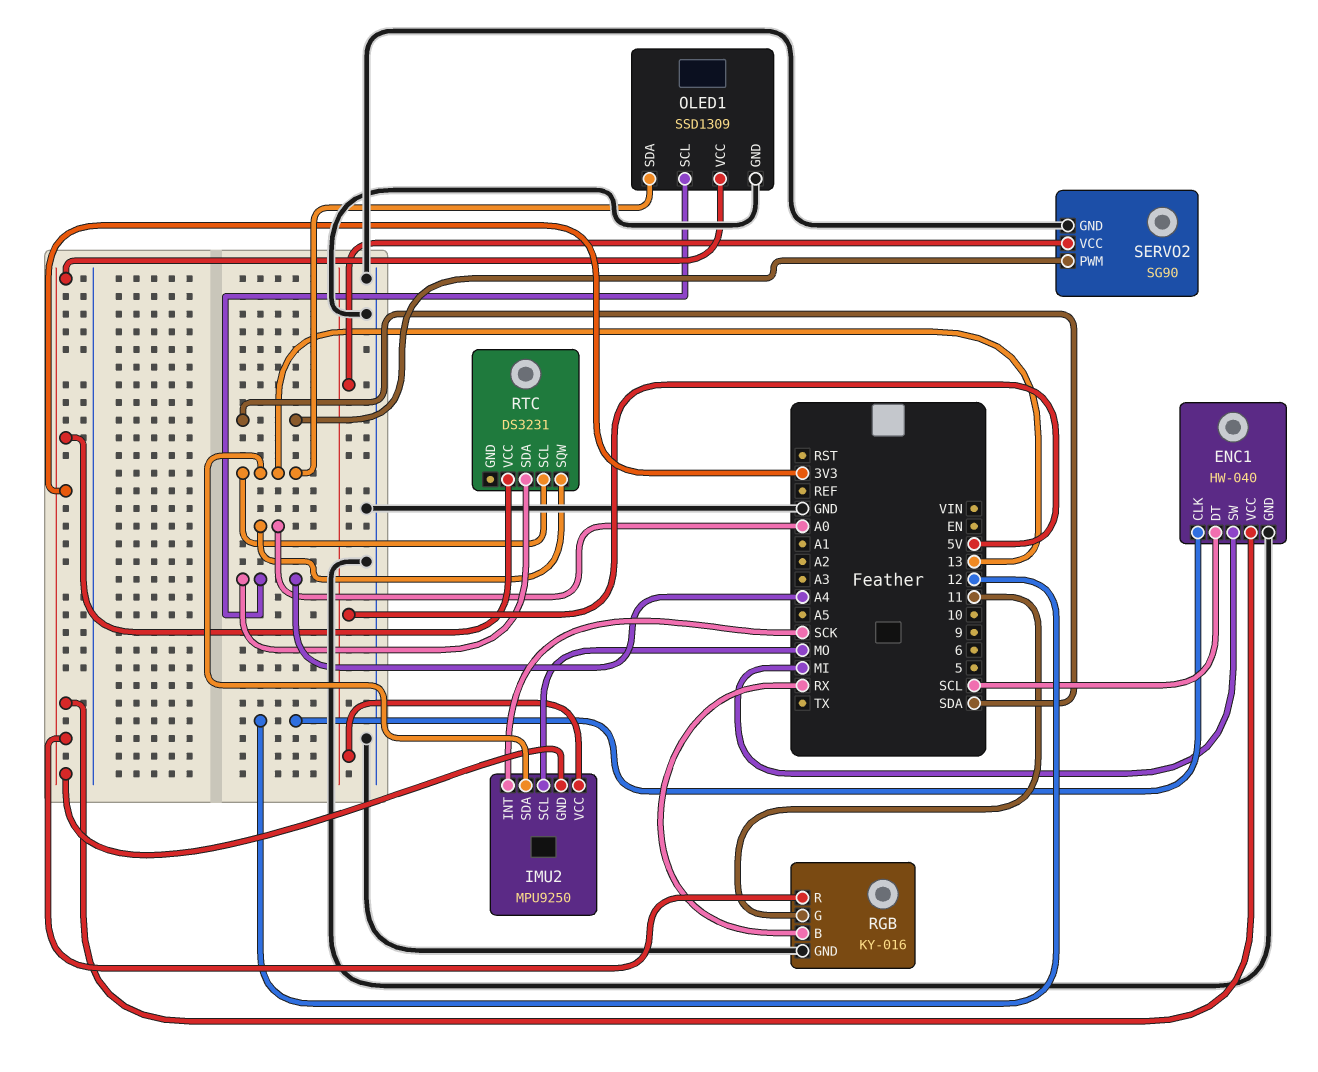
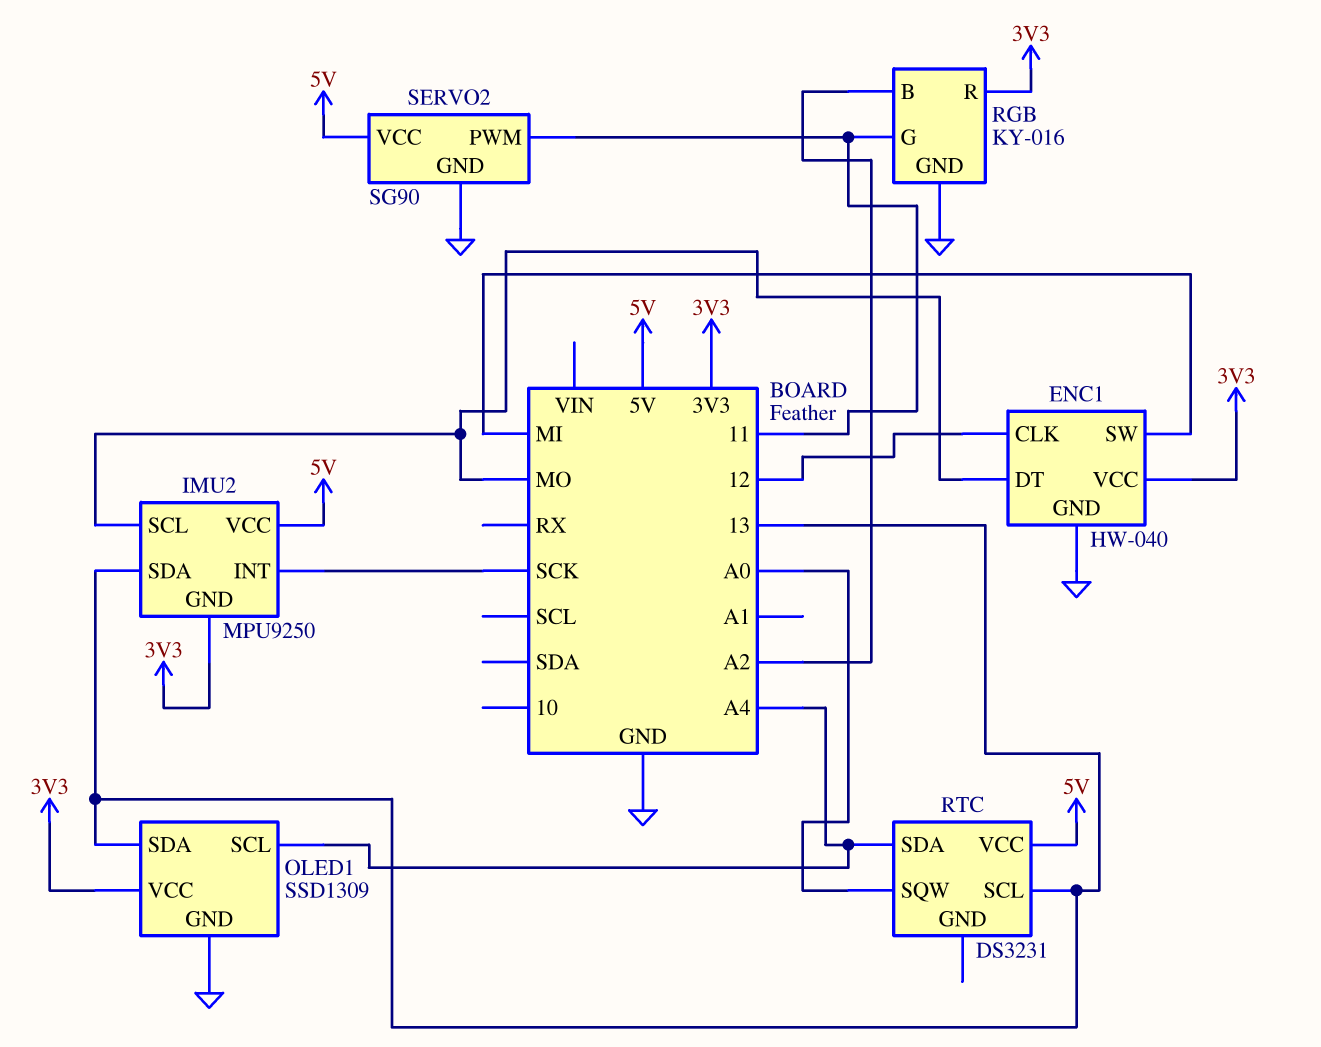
ENC1 pin DT: SCL -> MO
RGB pin B: RX -> A2
RTC pin VCC: 3V3 -> 5V
SERVO2 pin PWM: SDA -> 11

